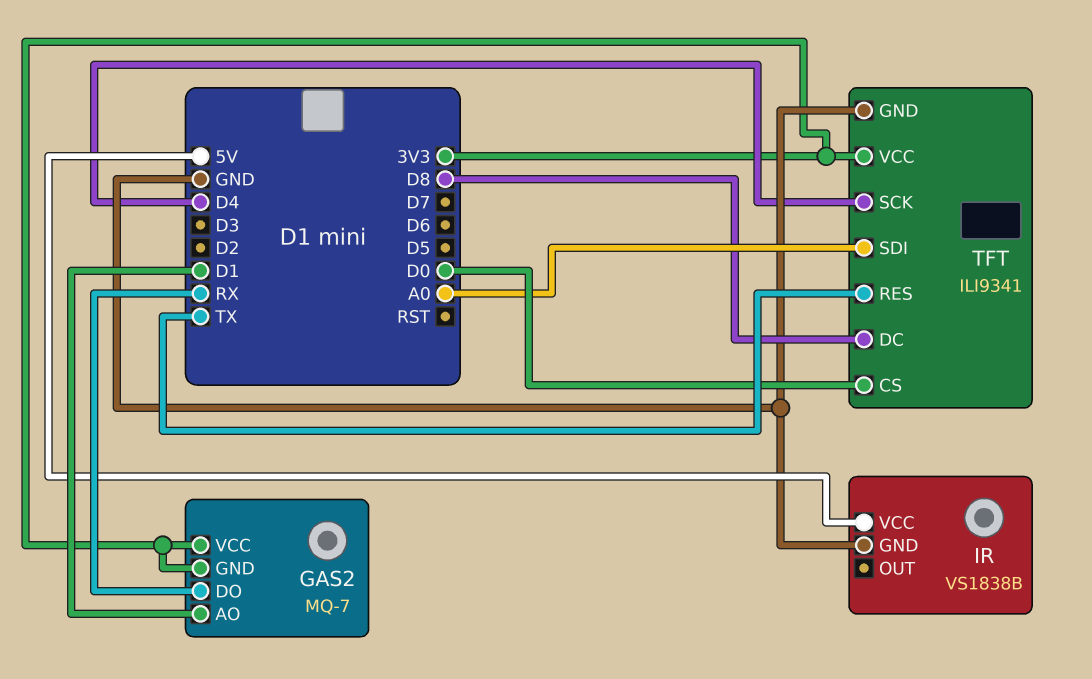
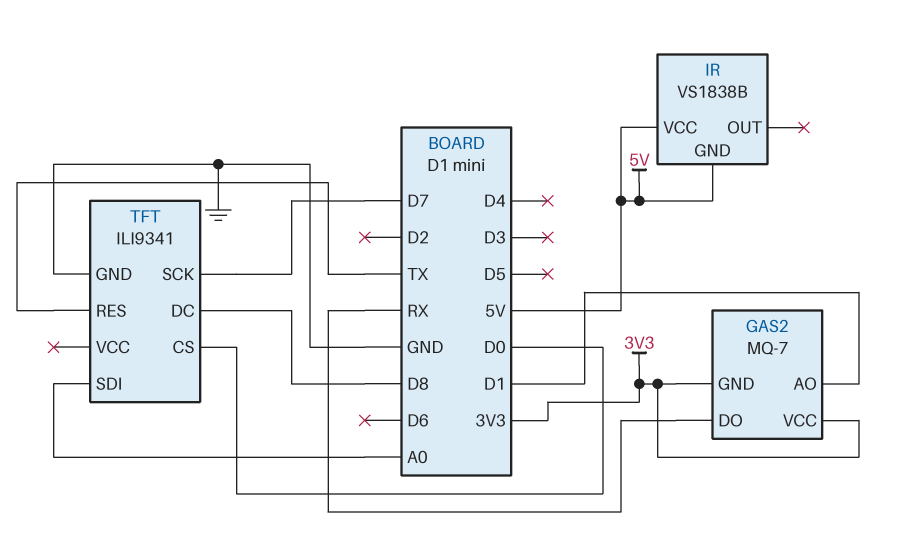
IR pin GND: GND -> 5V
TFT pin SCK: D4 -> D7
TFT pin VCC: 3V3 -> none

